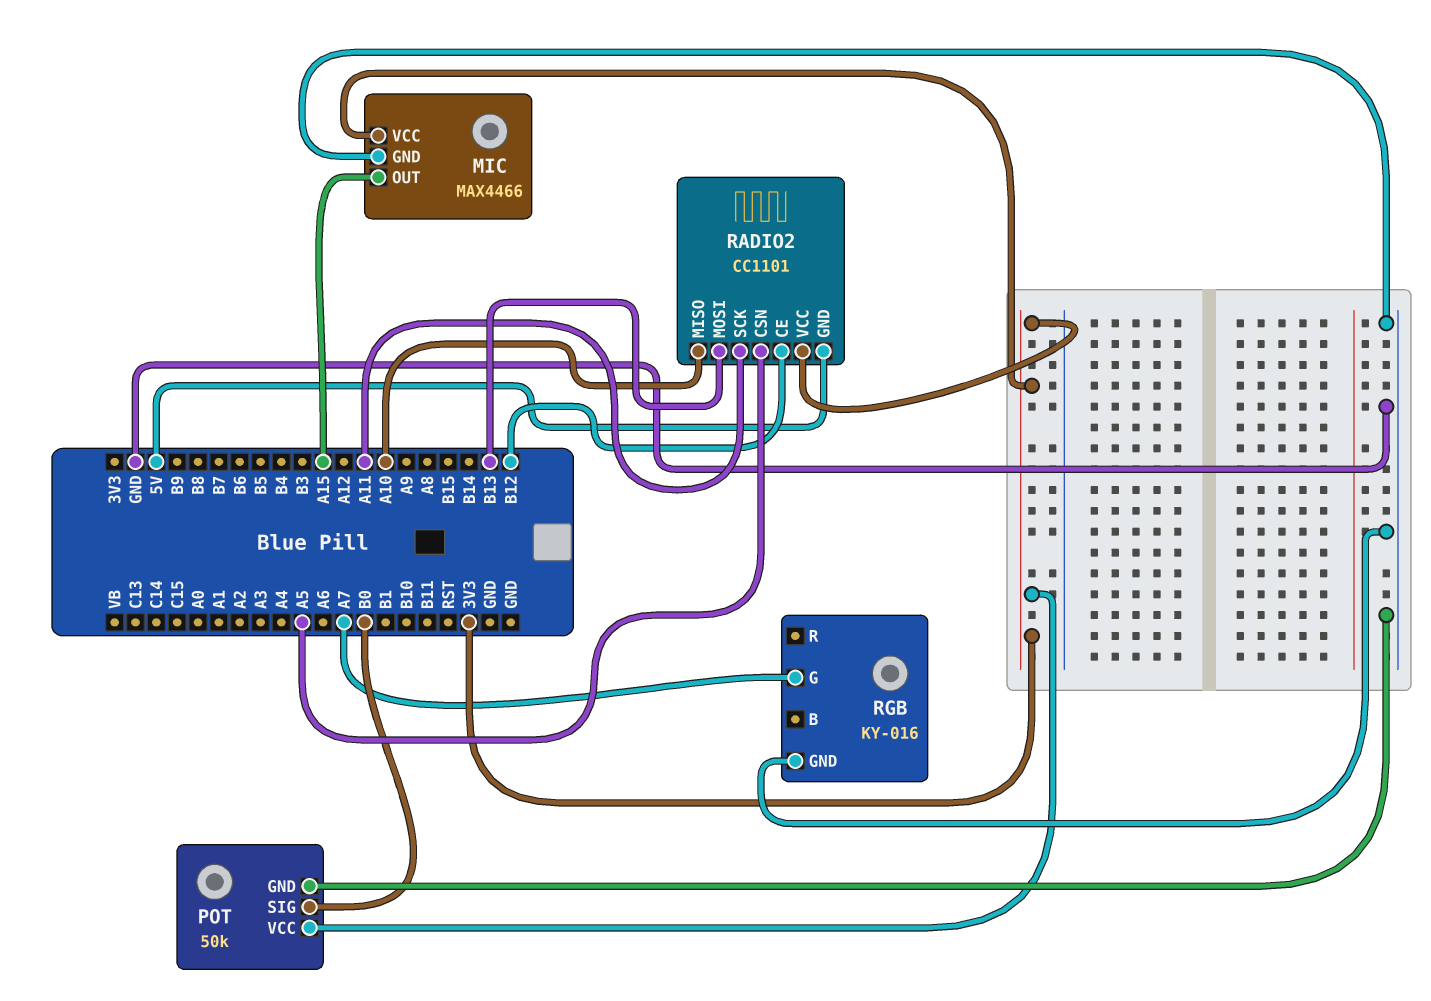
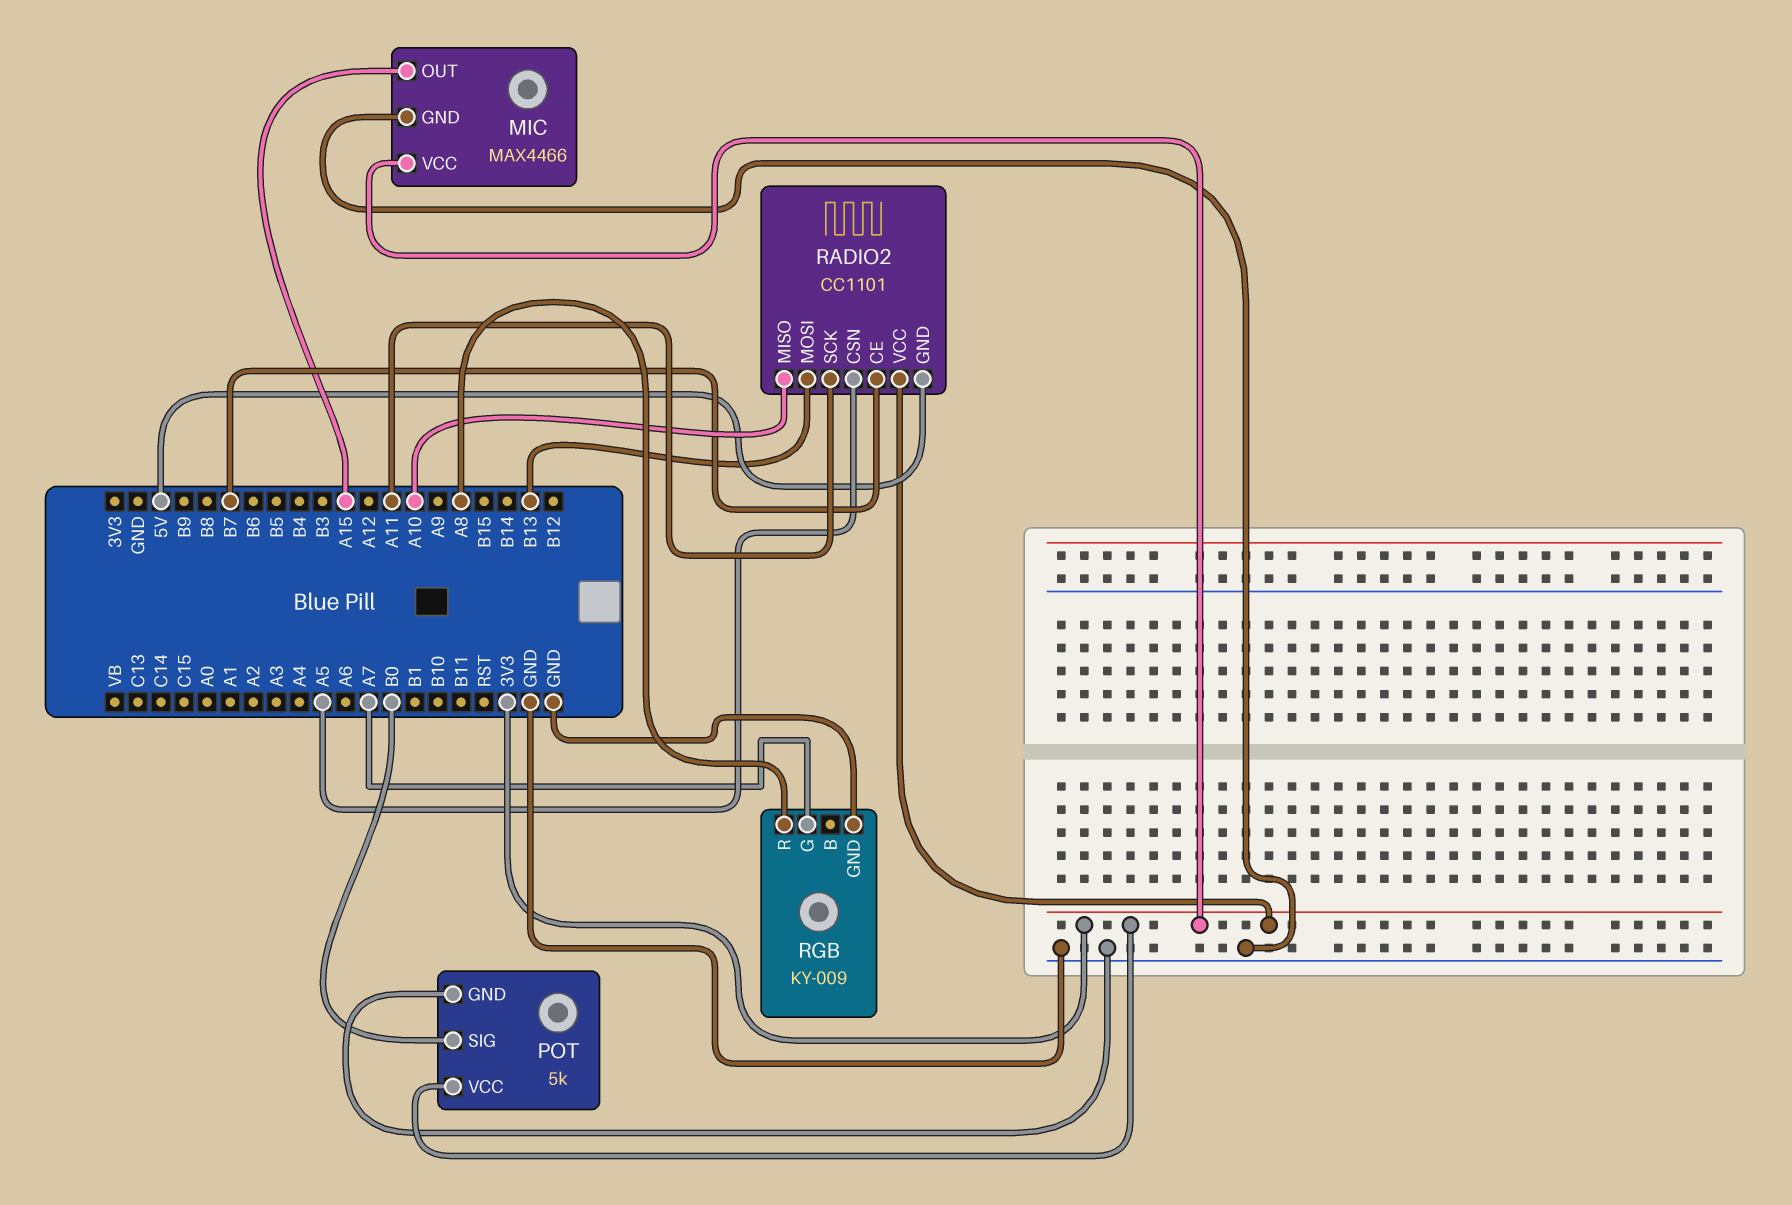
POT: 50k -> 5k
RADIO2 pin CE: B12 -> B7
RGB: KY-016 -> KY-009
RGB pin R: none -> A8

